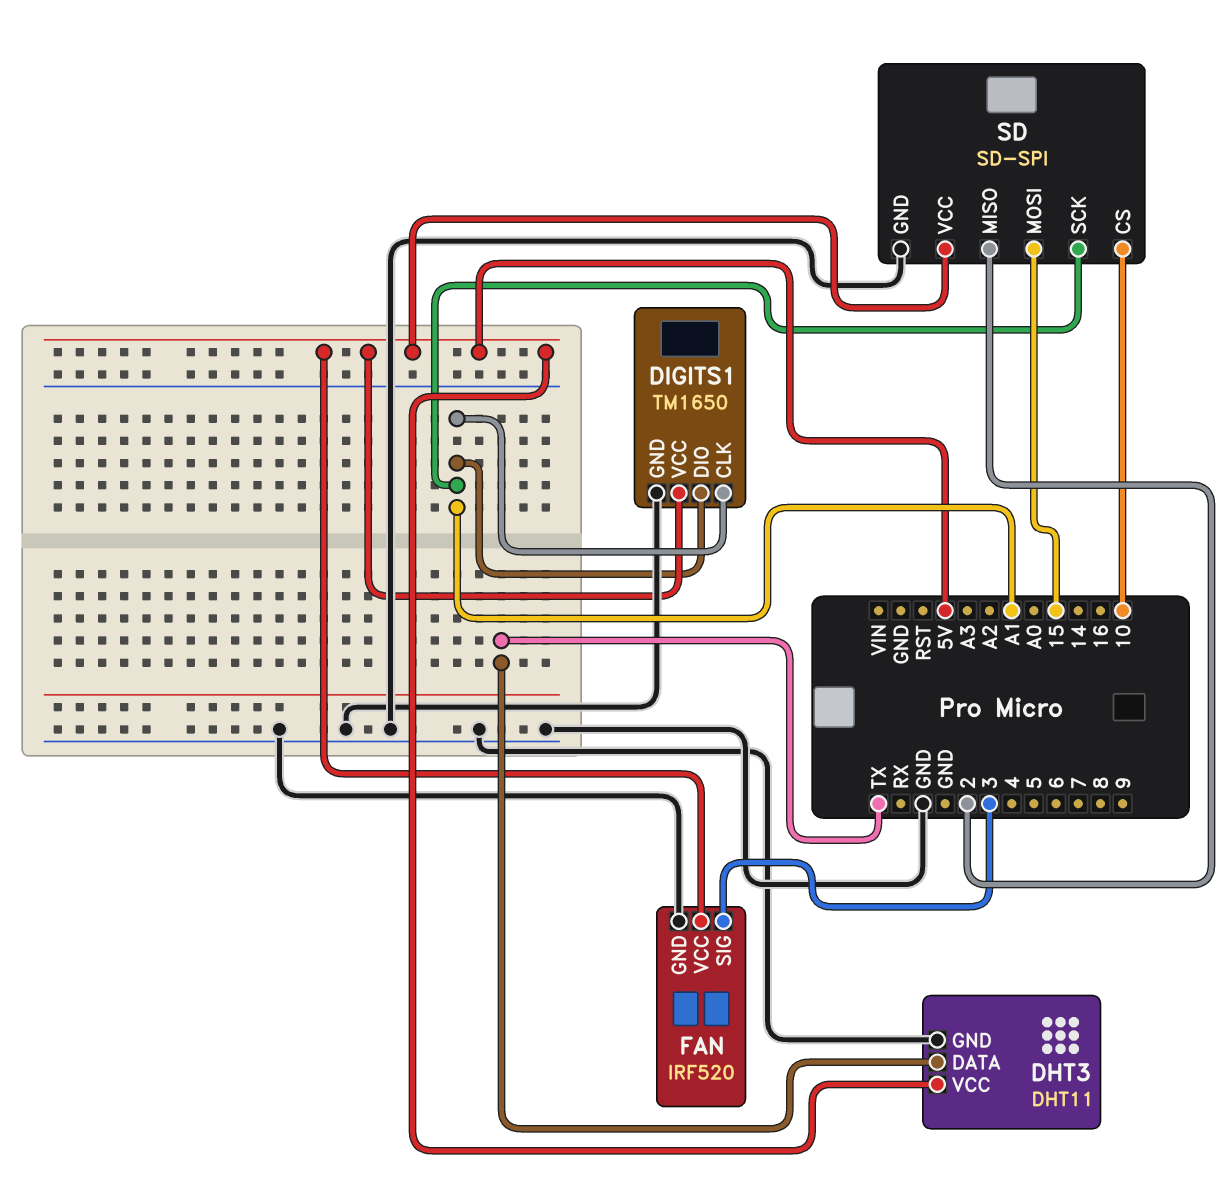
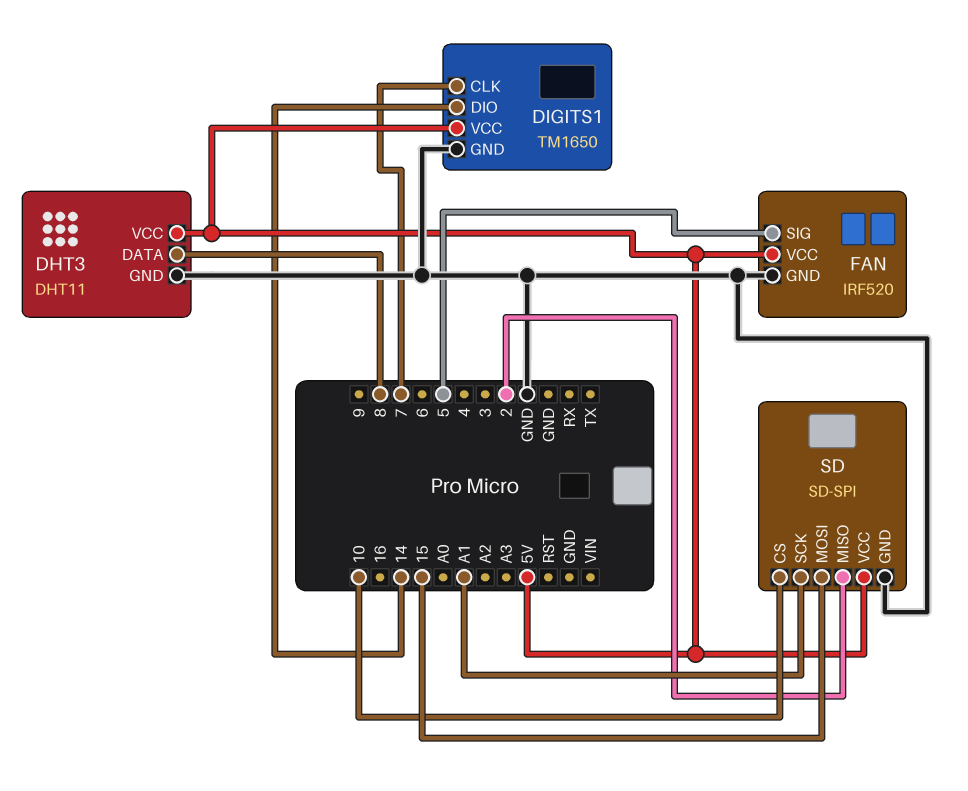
DHT3 pin DATA: TX -> 8
DIGITS1 pin CLK: A1 -> 7
DIGITS1 pin DIO: A1 -> 14
FAN pin SIG: 3 -> 5

